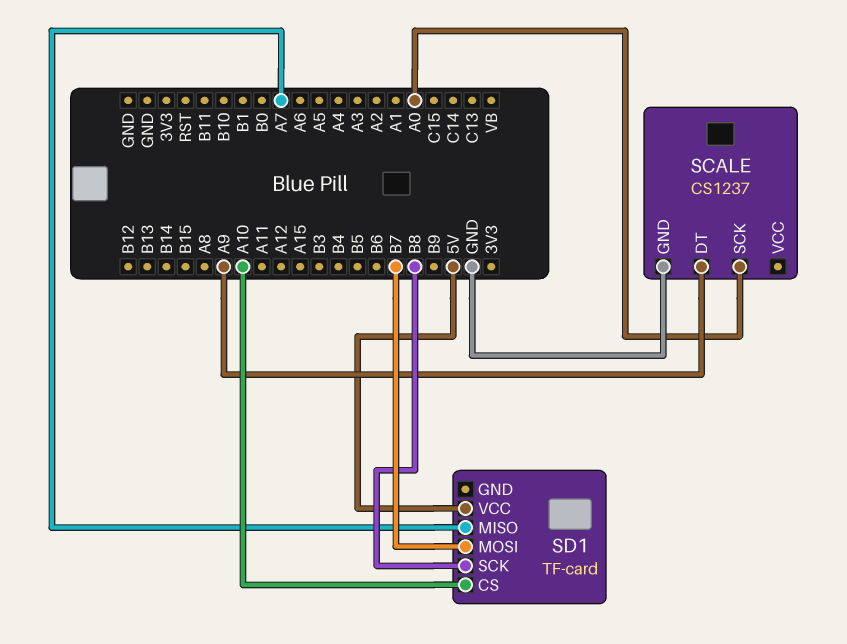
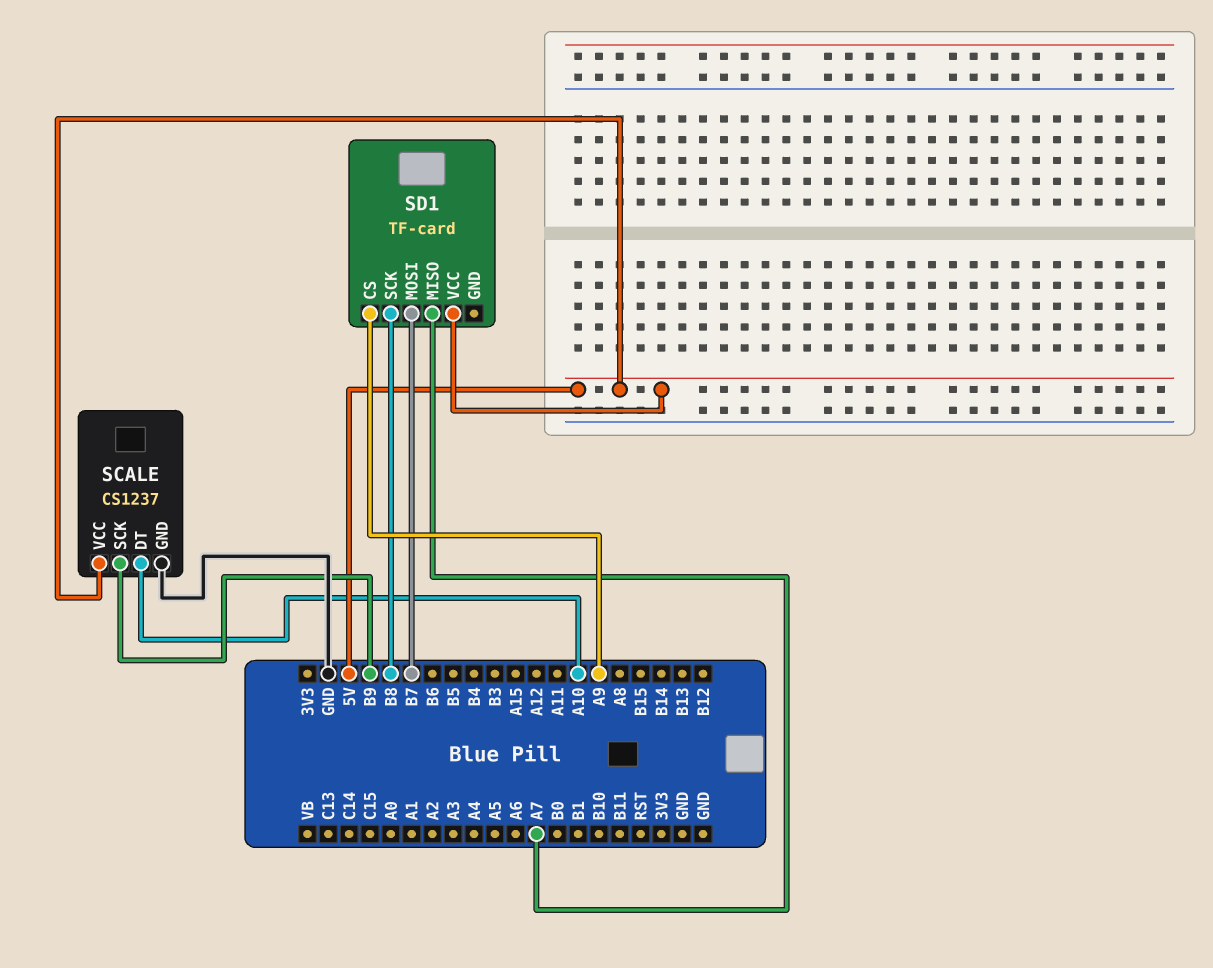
SCALE pin DT: A9 -> A10
SCALE pin SCK: A0 -> B9
SCALE pin VCC: none -> 5V
SD1 pin CS: A10 -> A9

